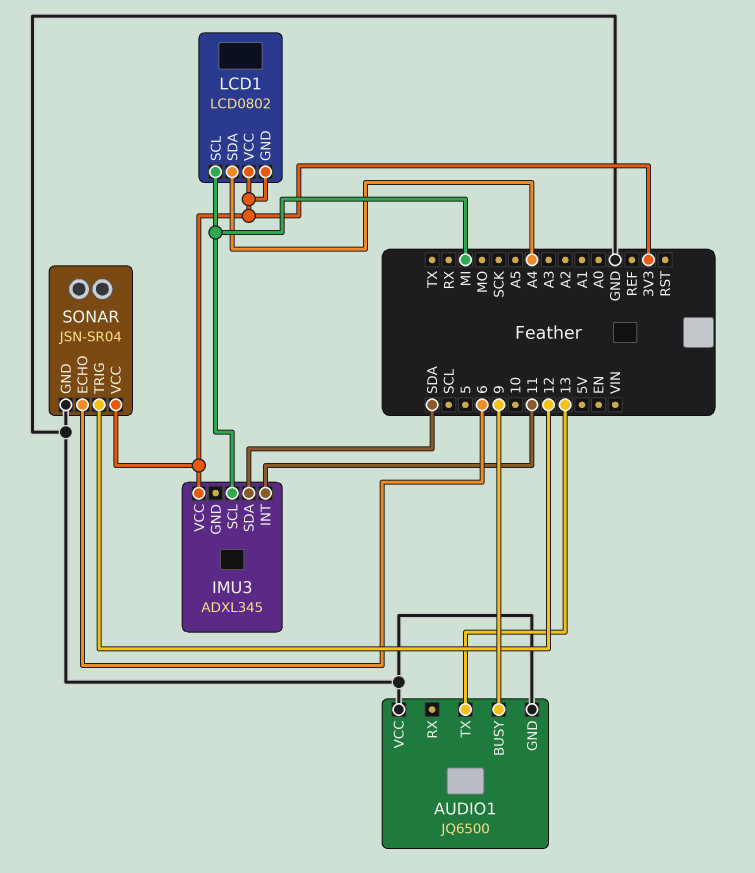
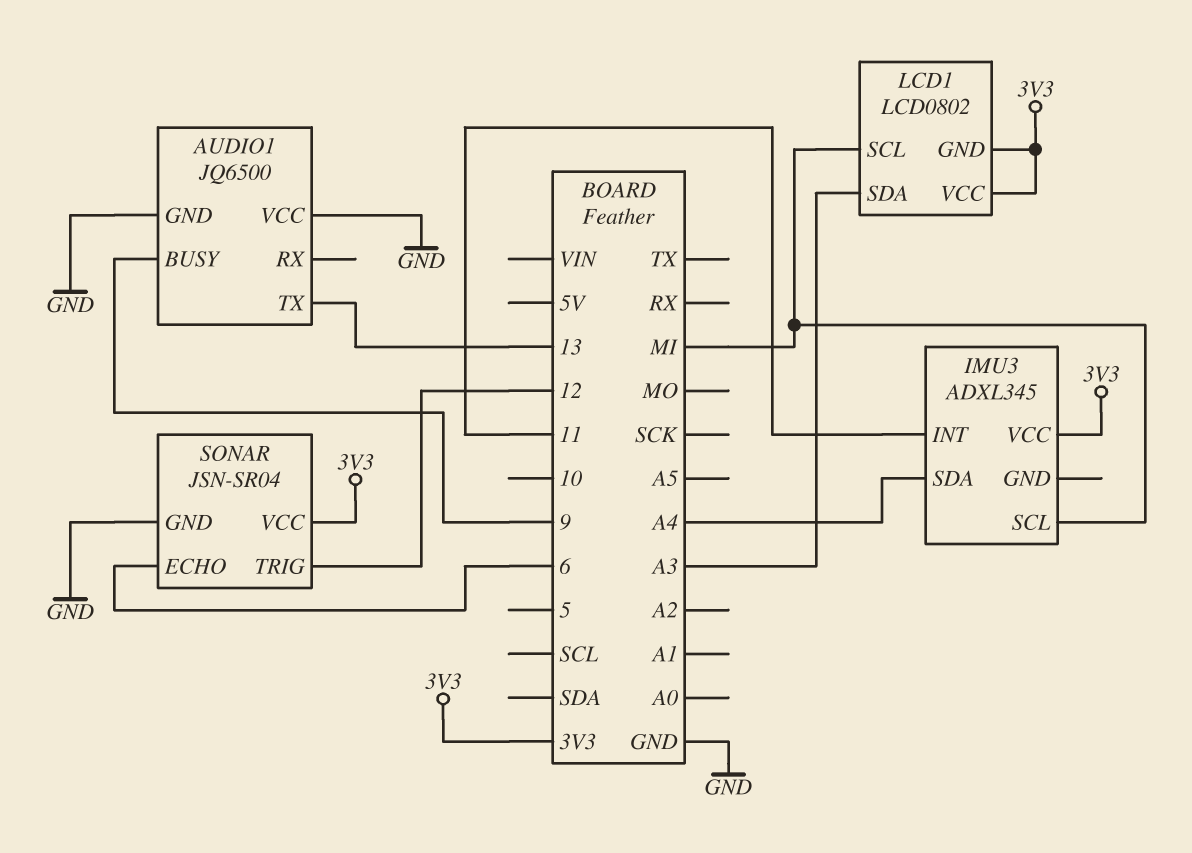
IMU3 pin SDA: SDA -> A4
LCD1 pin SDA: A4 -> A3

